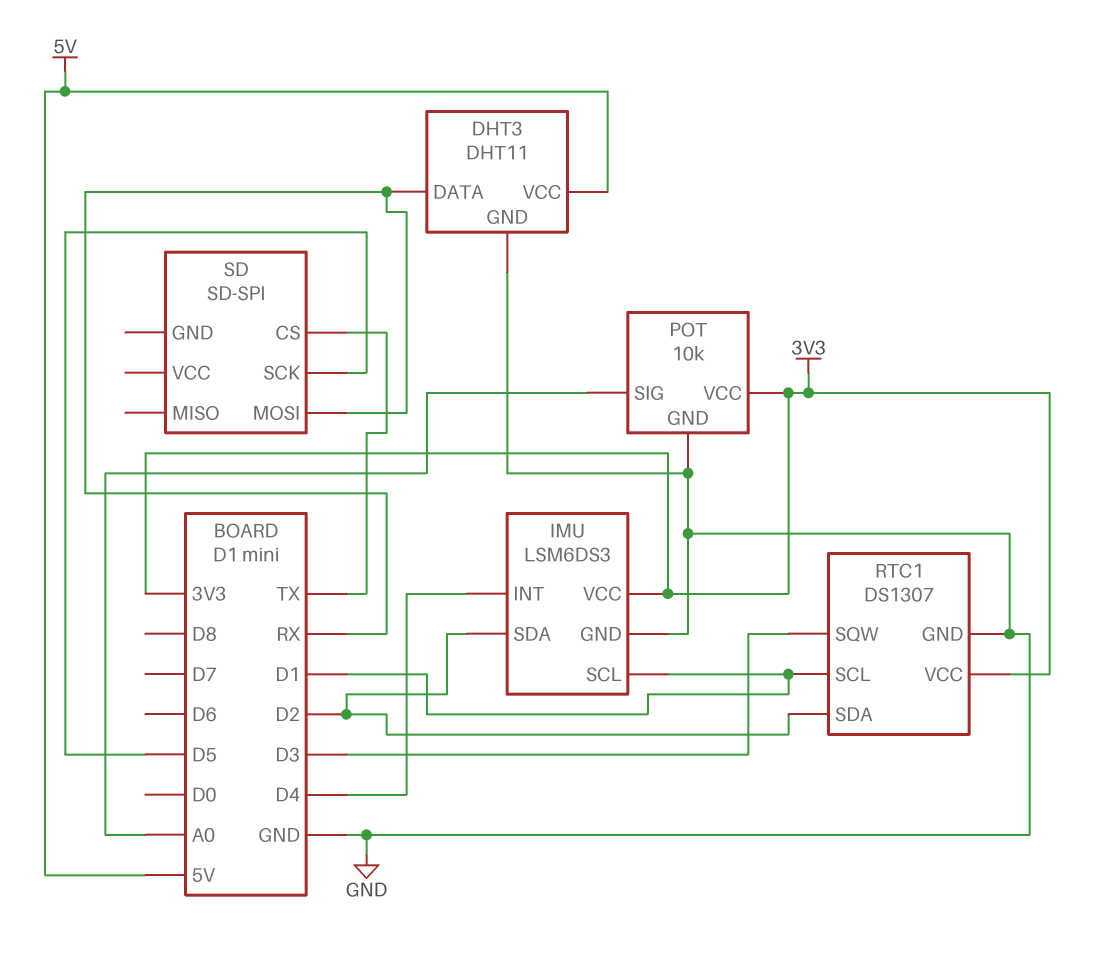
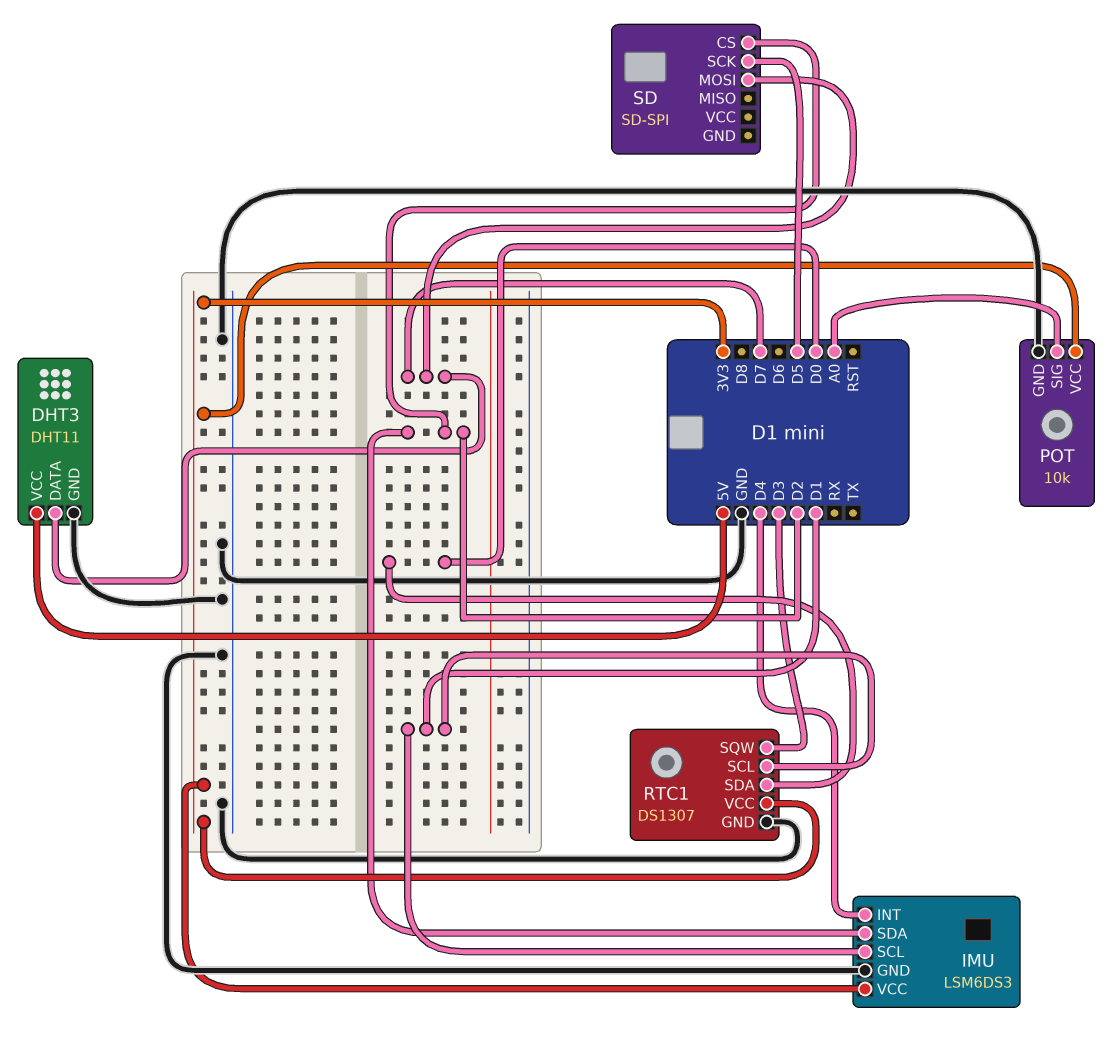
DHT3 pin DATA: RX -> D7
RTC1 pin SDA: D2 -> D0
SD pin CS: TX -> D2
SD pin MOSI: RX -> D7

